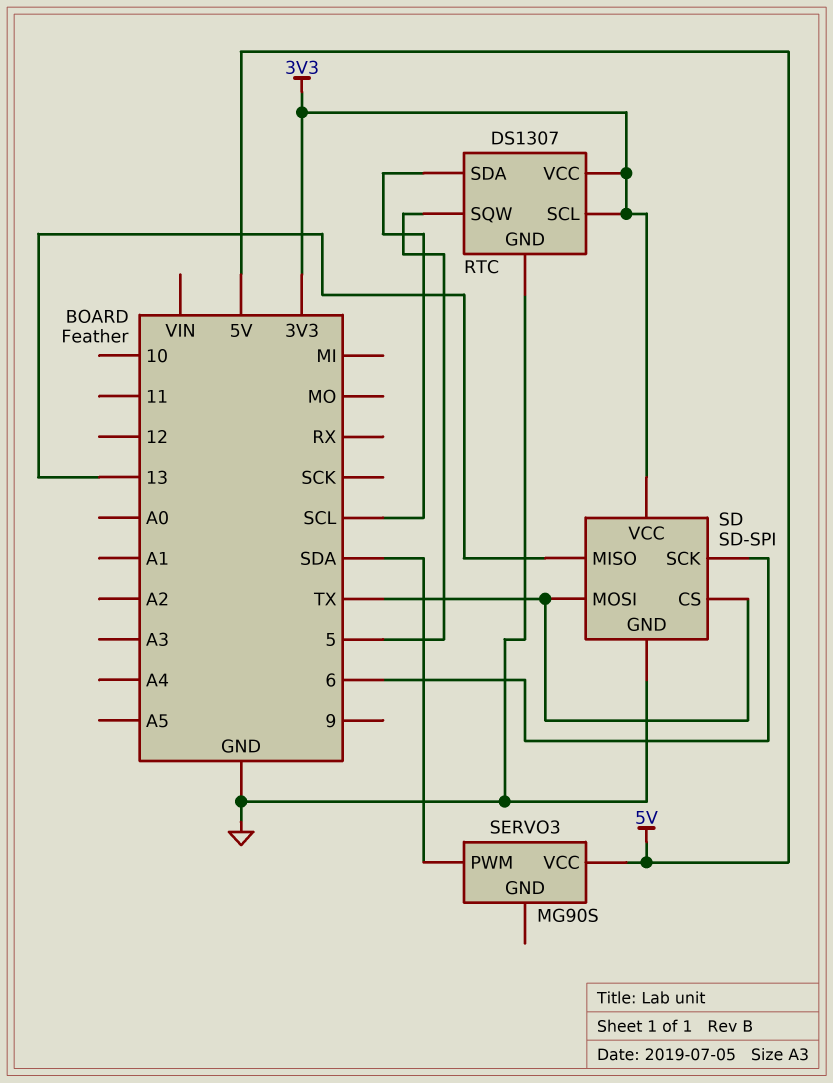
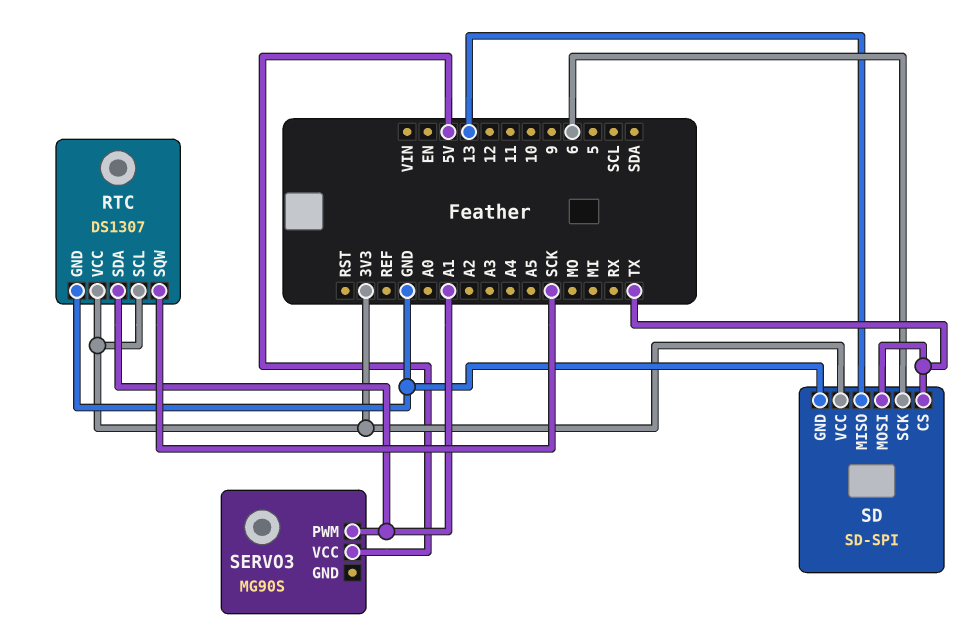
RTC pin SDA: SCL -> A1
RTC pin SQW: 5 -> SCK
SERVO3 pin PWM: SDA -> A1

